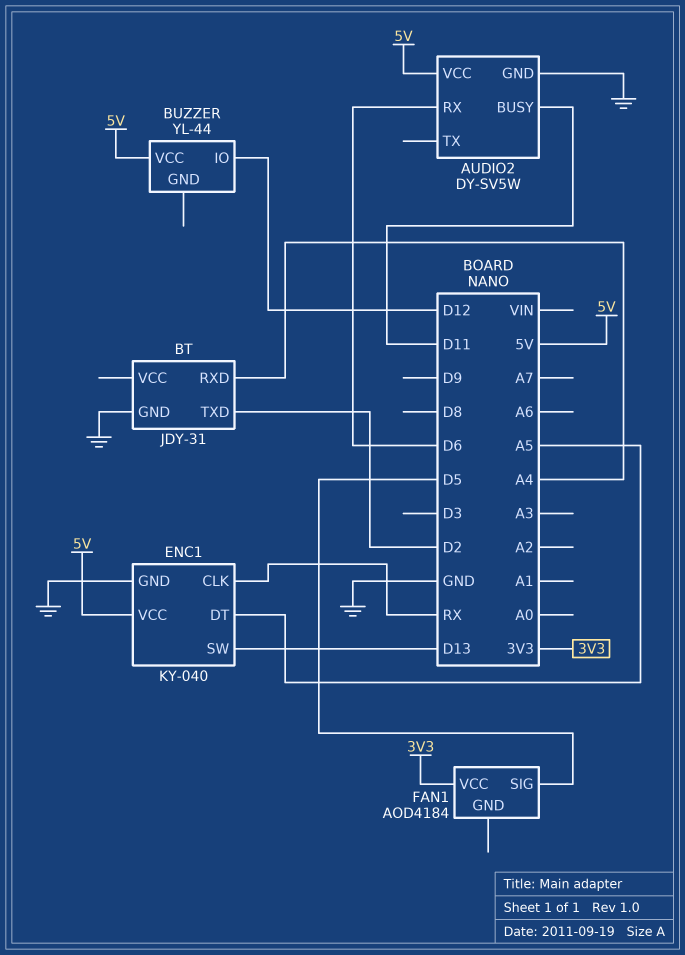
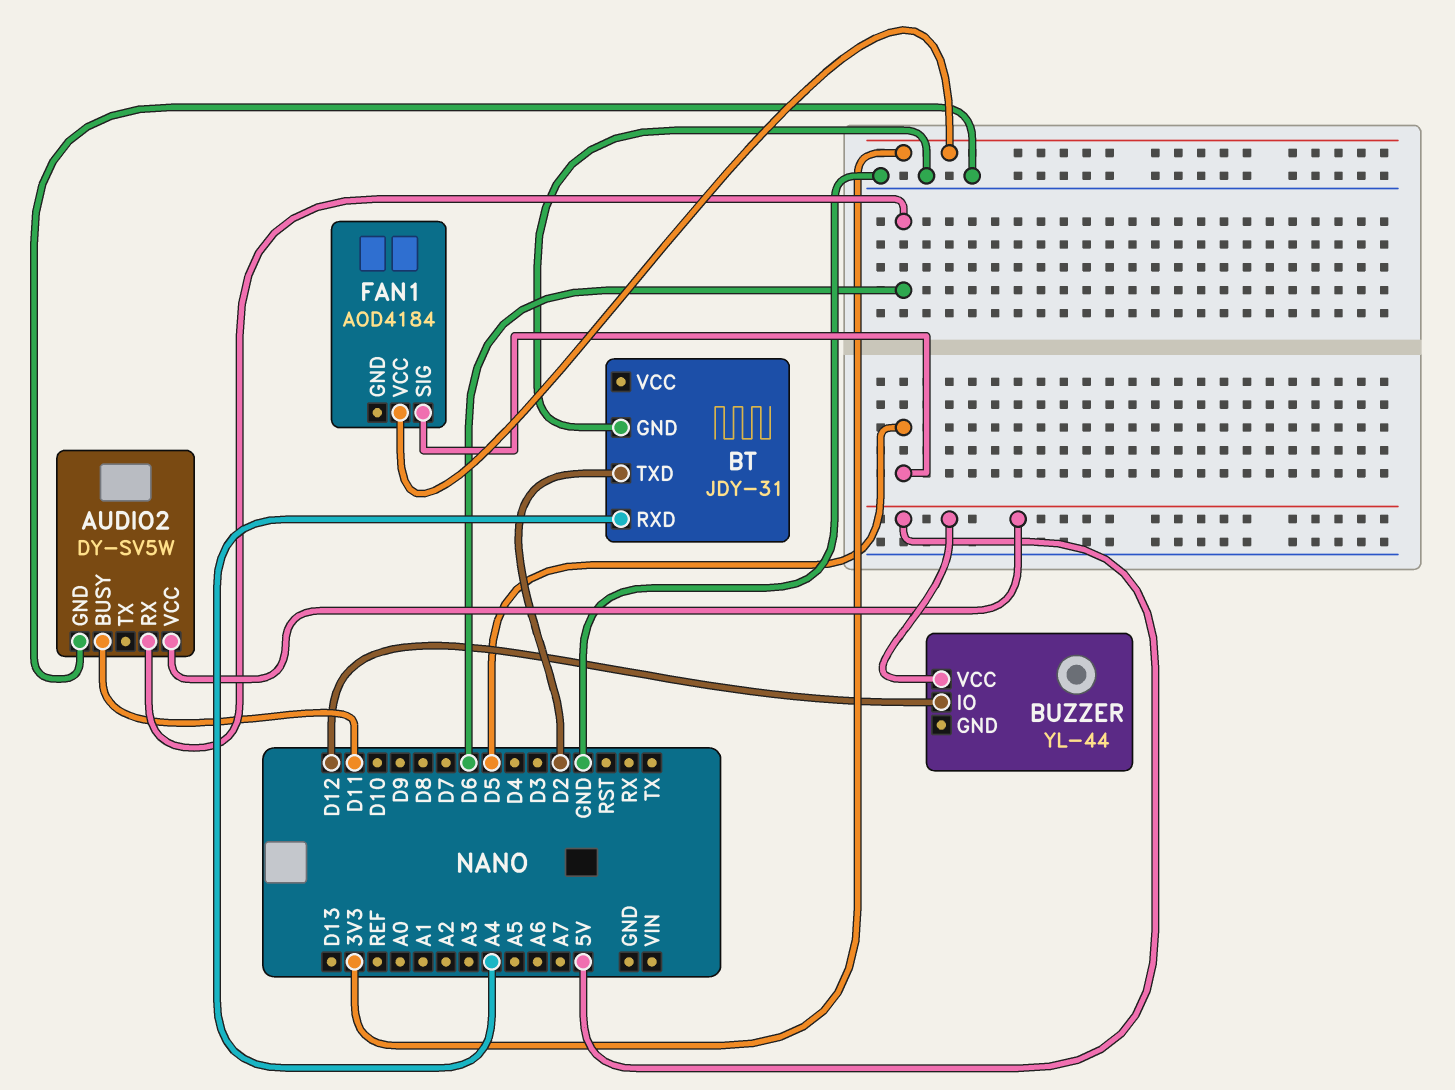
ENC1: KY-040 -> none
ENC1 pin CLK: RX -> none
ENC1 pin DT: A5 -> none
ENC1 pin GND: GND -> none
ENC1 pin SW: D13 -> none
ENC1 pin VCC: 5V -> none

